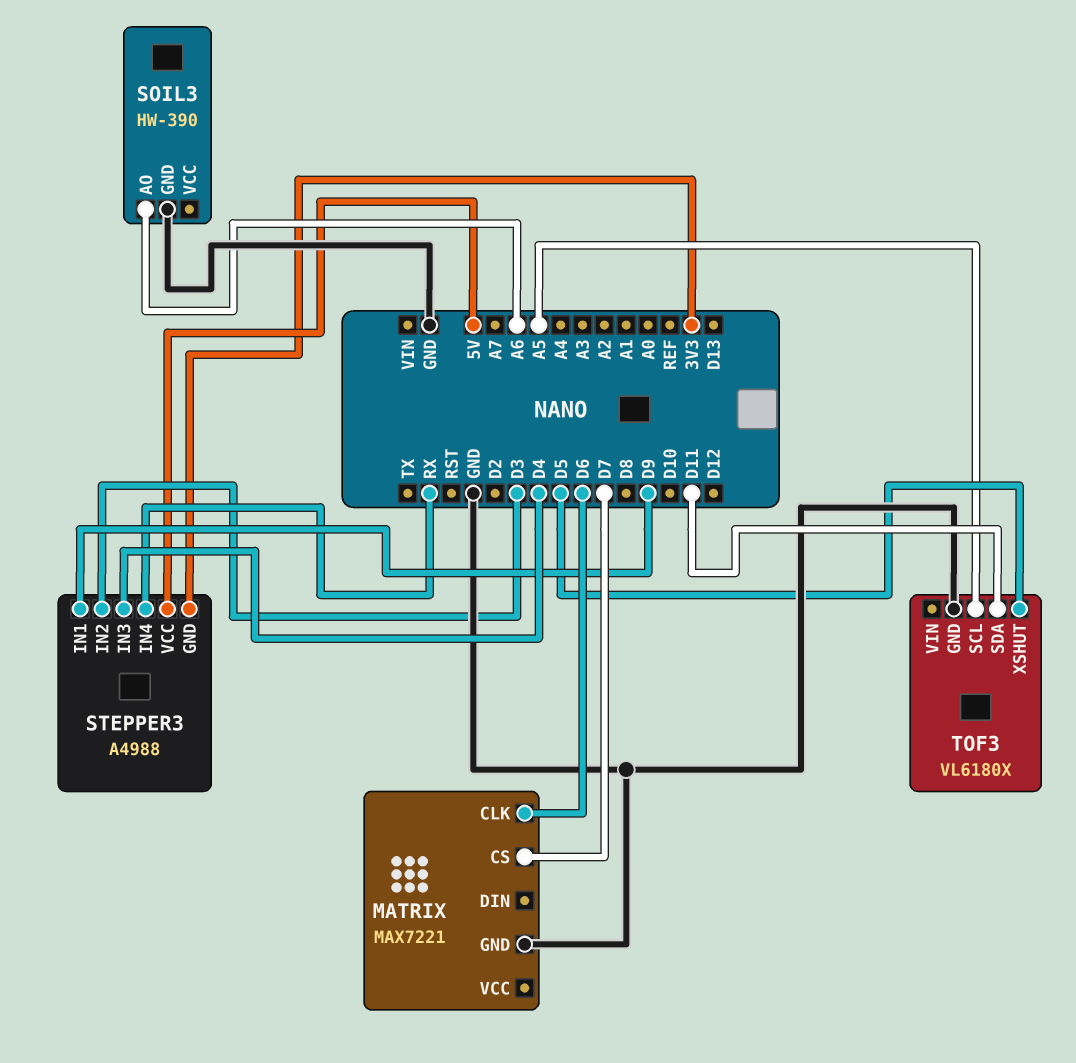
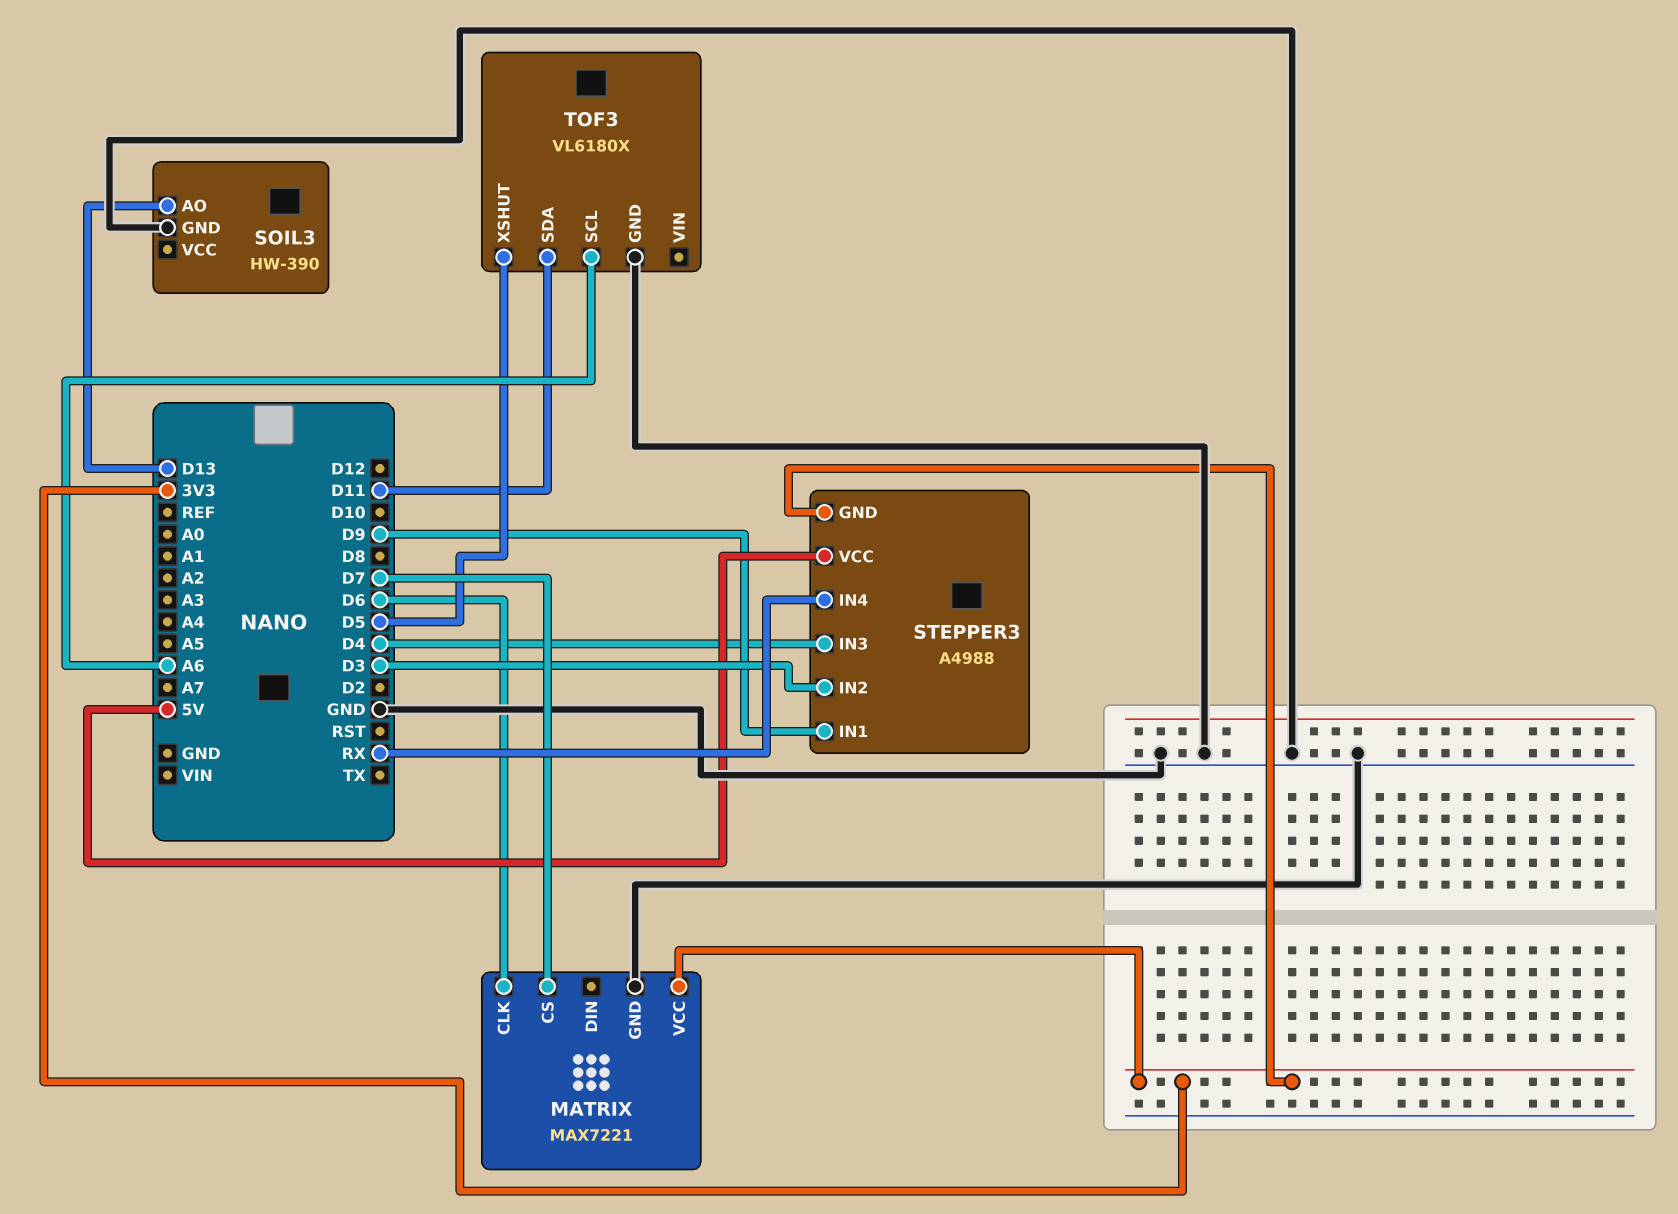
MATRIX pin VCC: none -> 3V3
SOIL3 pin AO: A6 -> D13
TOF3 pin SCL: A5 -> A6

